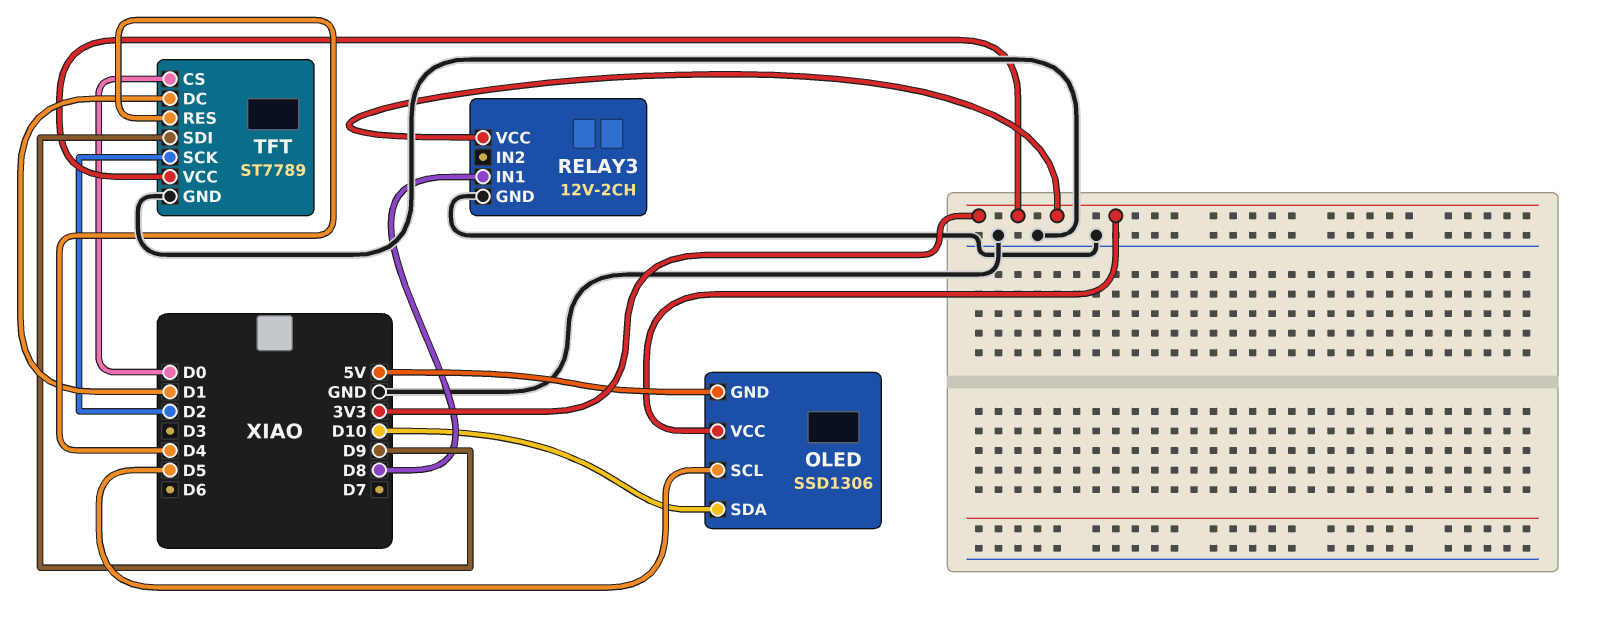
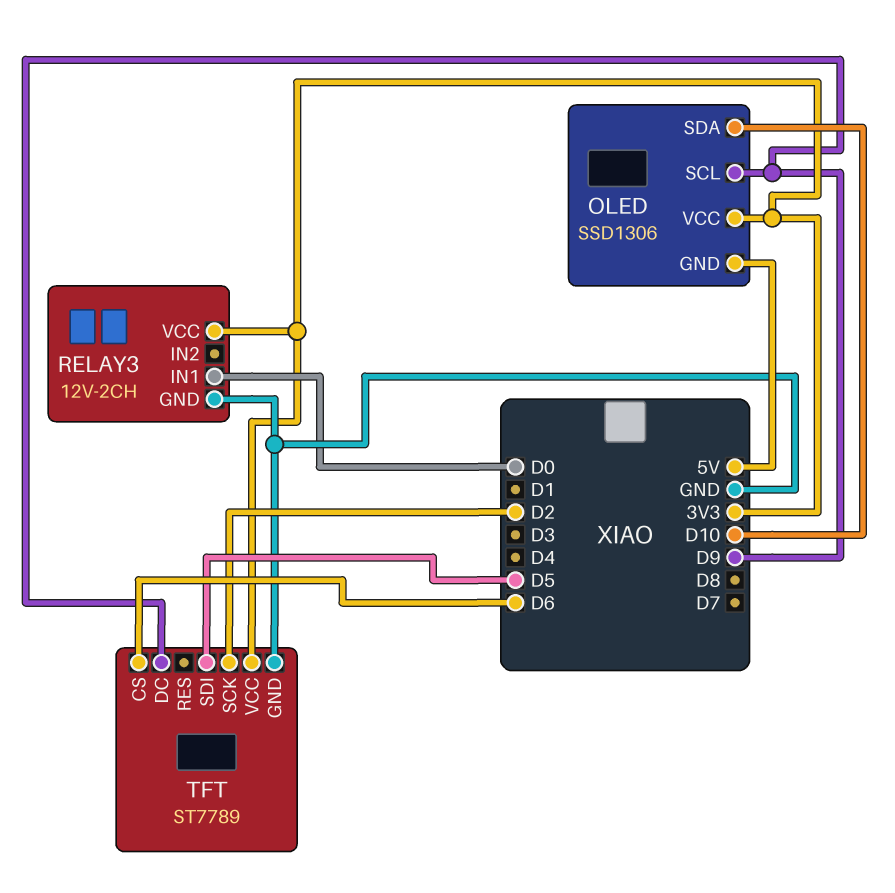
OLED pin SCL: D5 -> D9
RELAY3 pin IN1: D8 -> D0
TFT pin CS: D0 -> D6
TFT pin DC: D1 -> D9
TFT pin RES: D4 -> none
TFT pin SDI: D9 -> D5

